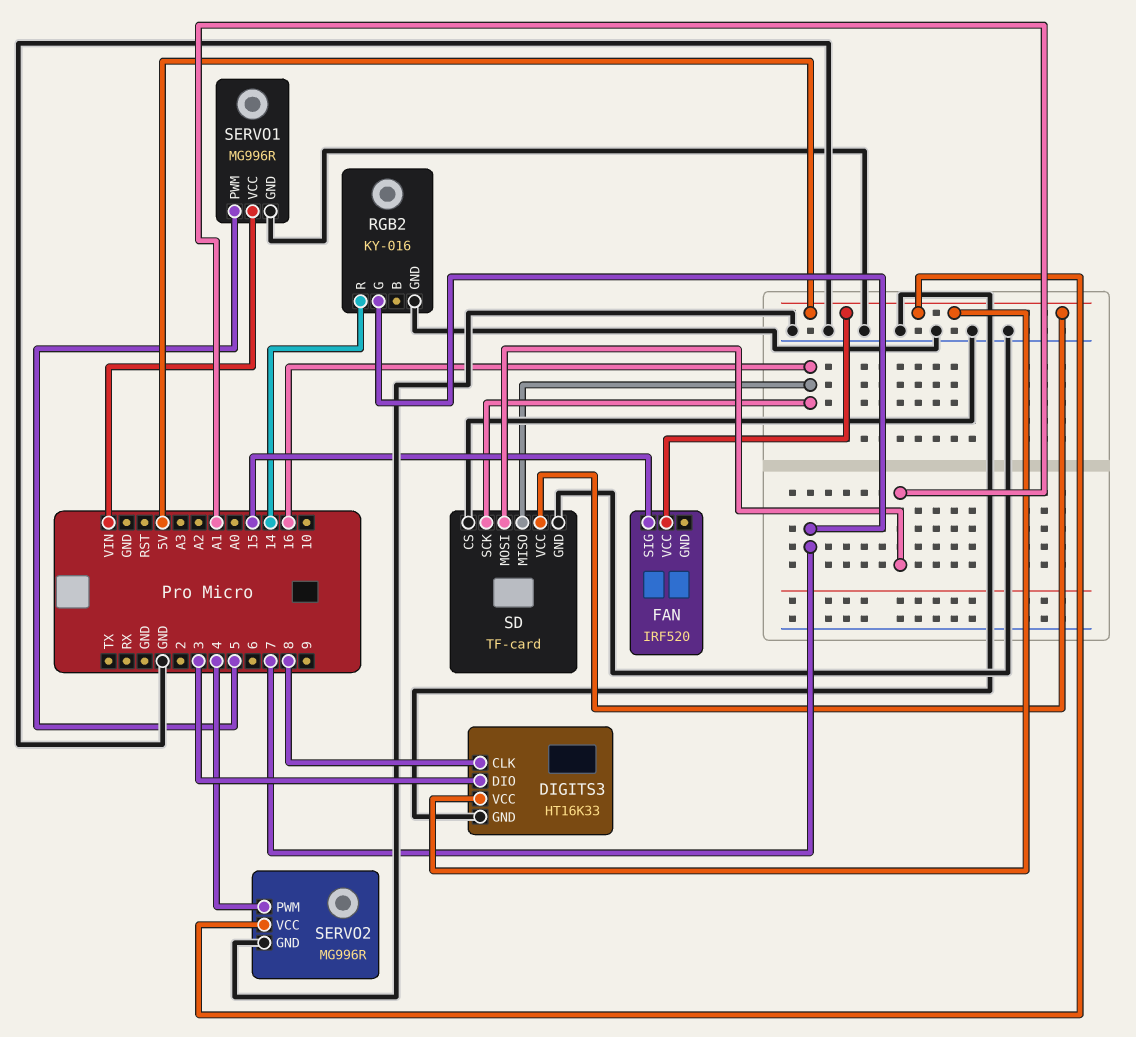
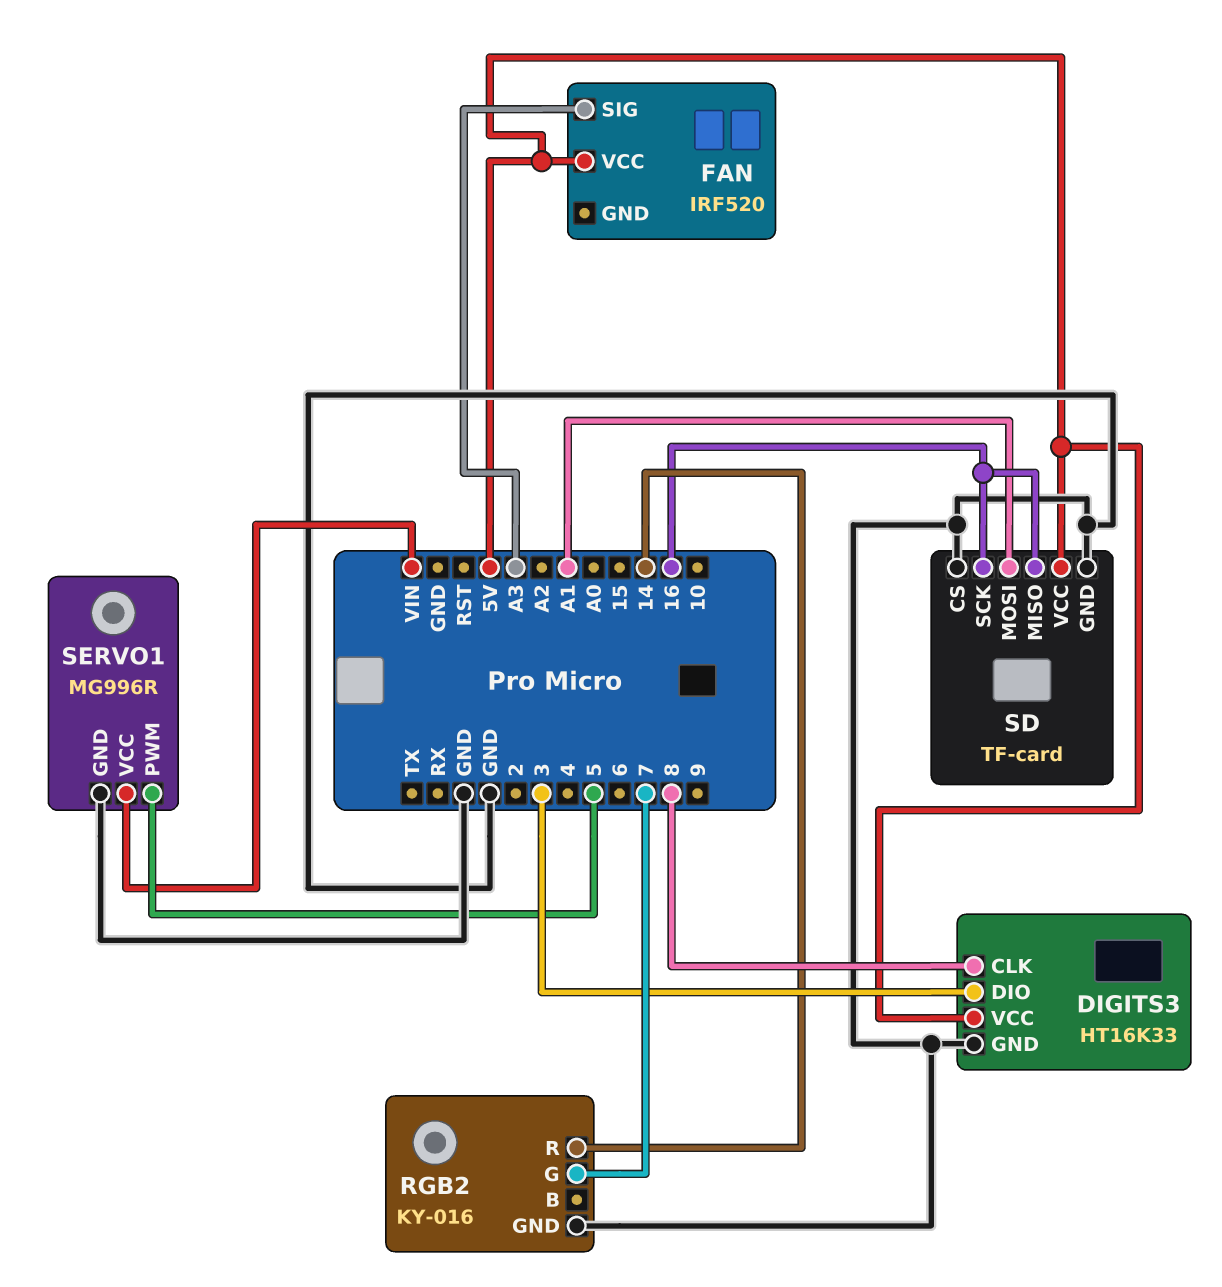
FAN pin SIG: 15 -> A3
SERVO2: MG996R -> none
SERVO2 pin GND: GND -> none
SERVO2 pin PWM: 4 -> none
SERVO2 pin VCC: 5V -> none

